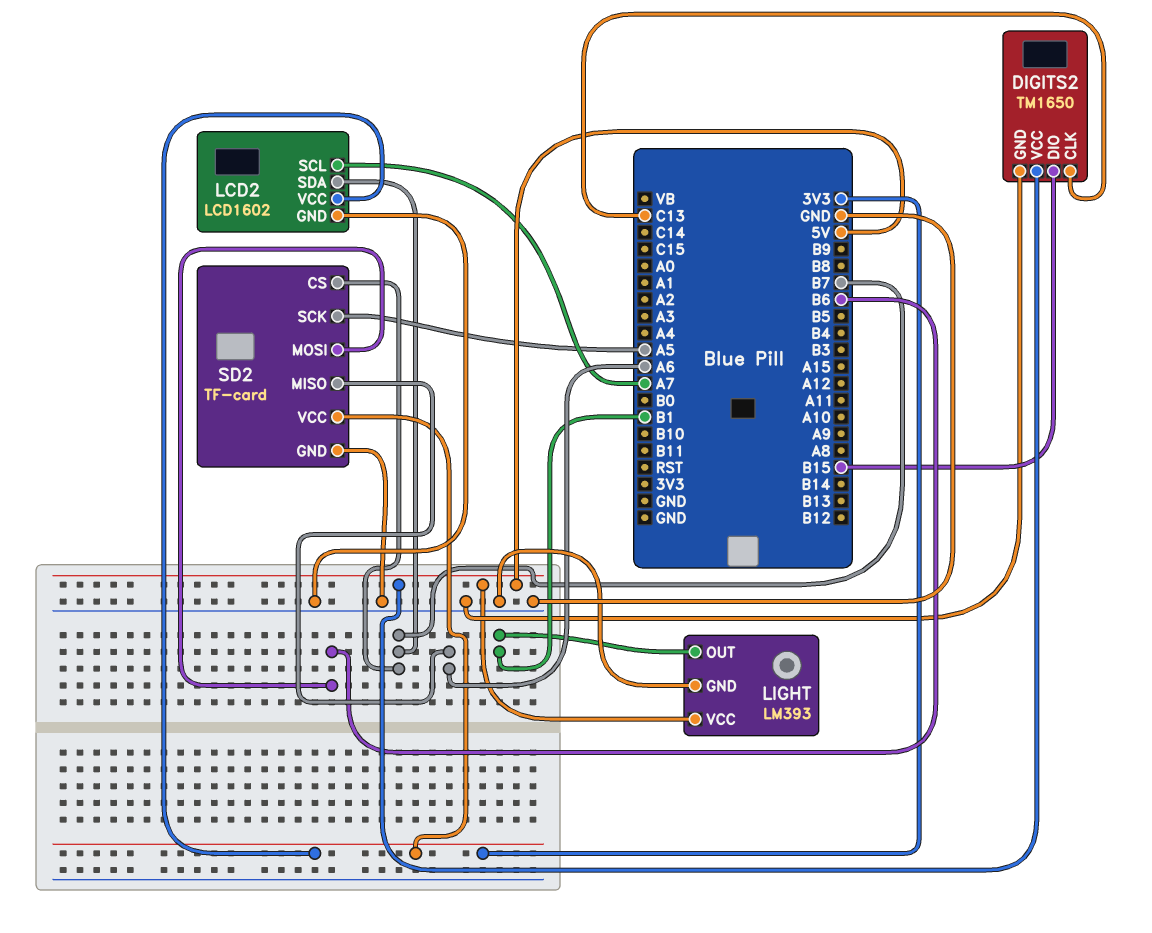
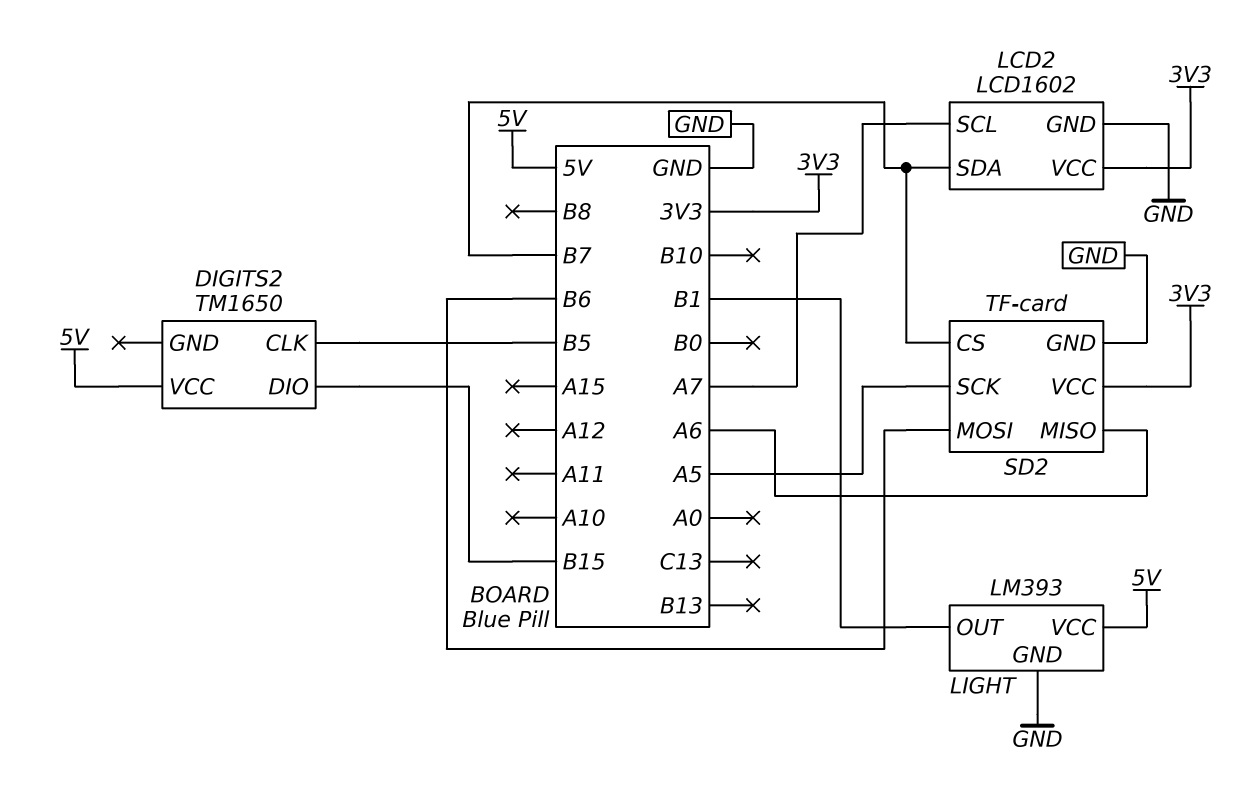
DIGITS2 pin CLK: C13 -> B5
DIGITS2 pin GND: GND -> none

